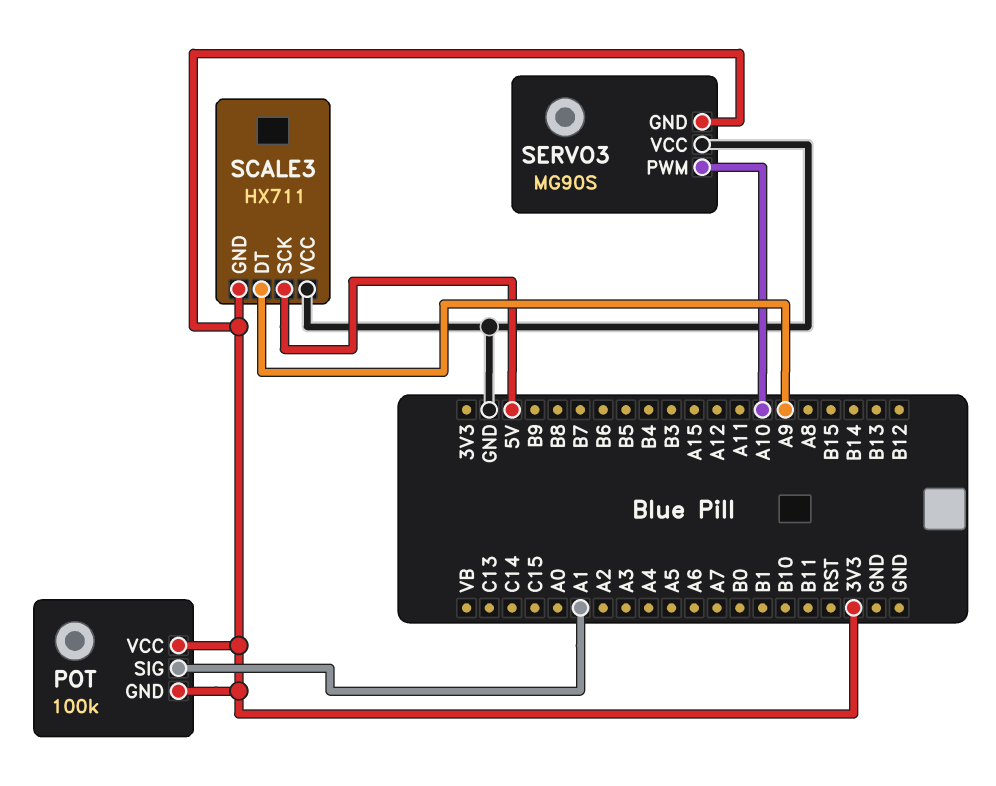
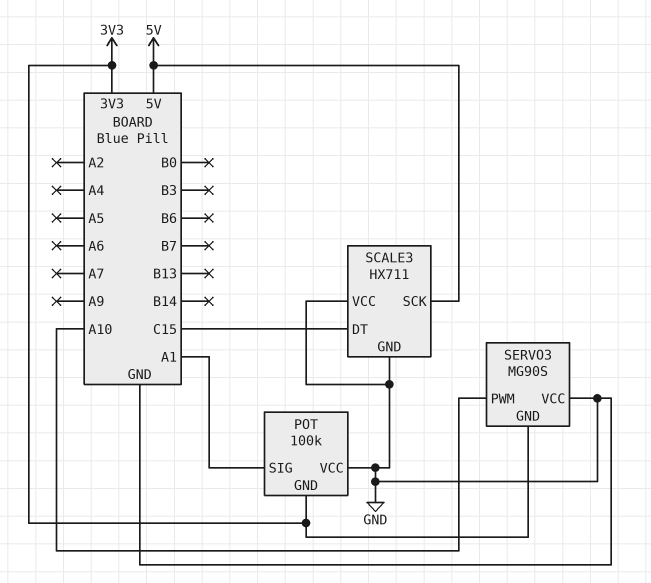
POT pin VCC: 3V3 -> GND
SCALE3 pin DT: A9 -> C15
SCALE3 pin GND: 3V3 -> GND

